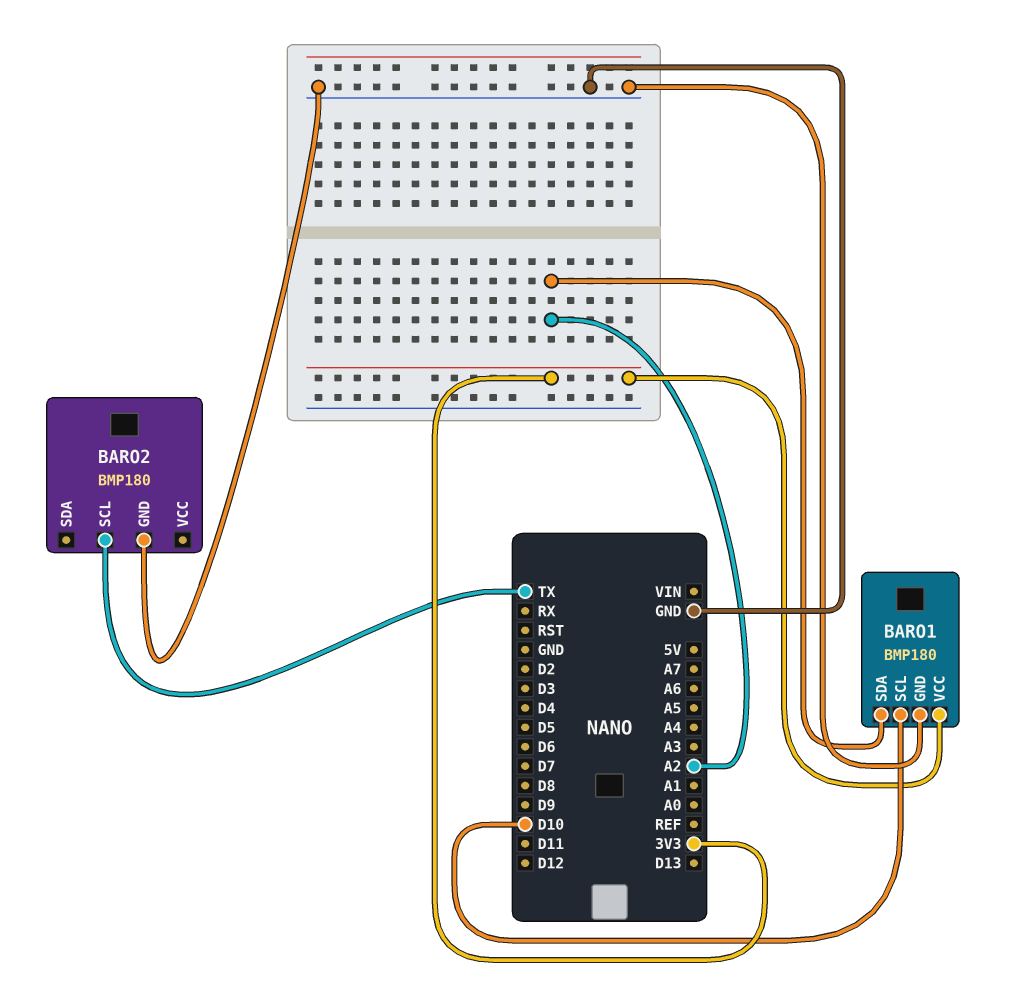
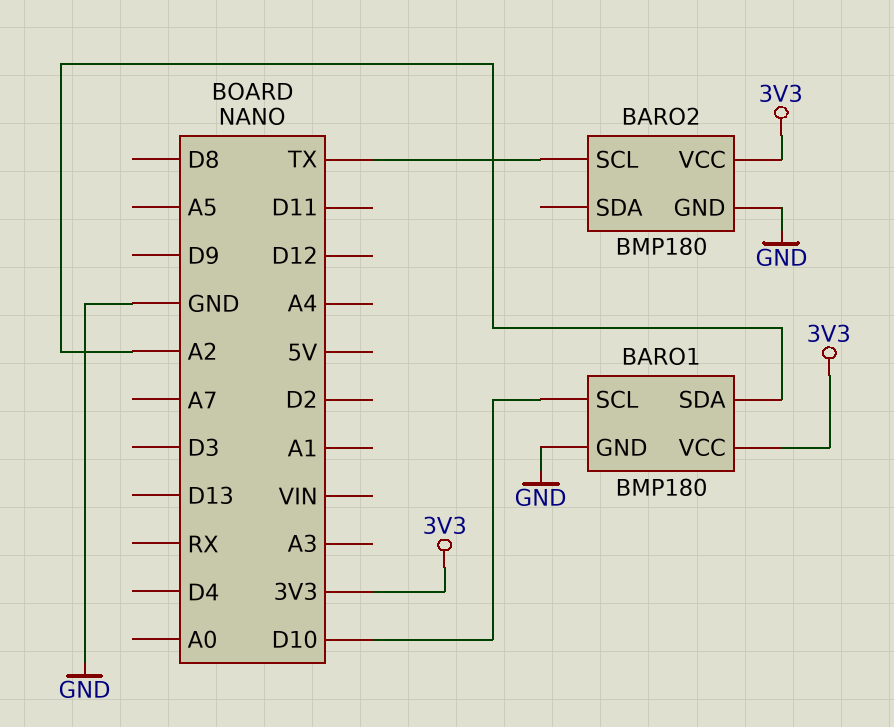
BARO2 pin VCC: none -> 3V3

